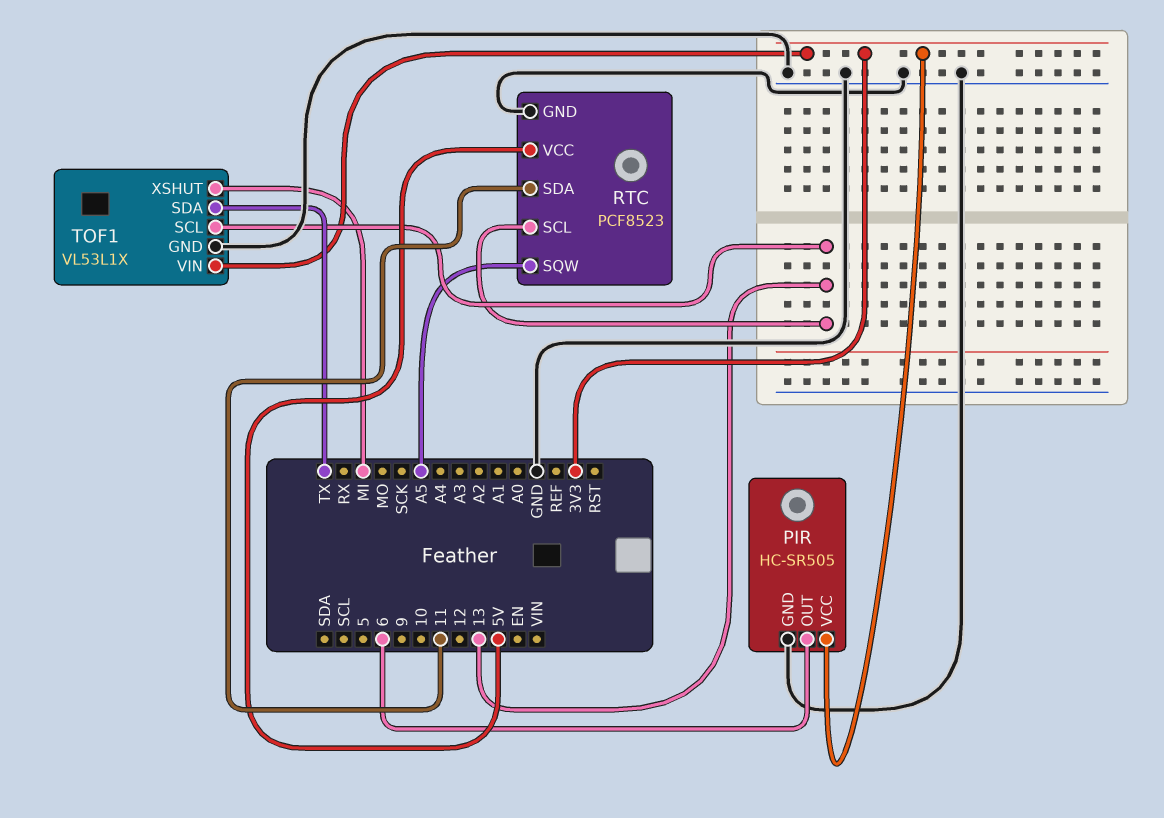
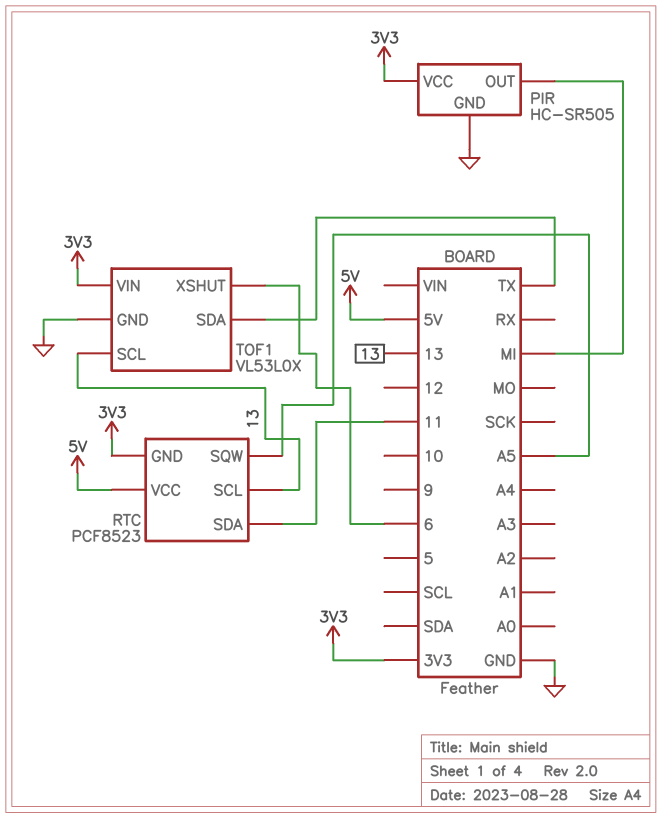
PIR pin OUT: 6 -> MI
RTC pin GND: GND -> 3V3
TOF1: VL53L1X -> VL53L0X
TOF1 pin XSHUT: MI -> 6

